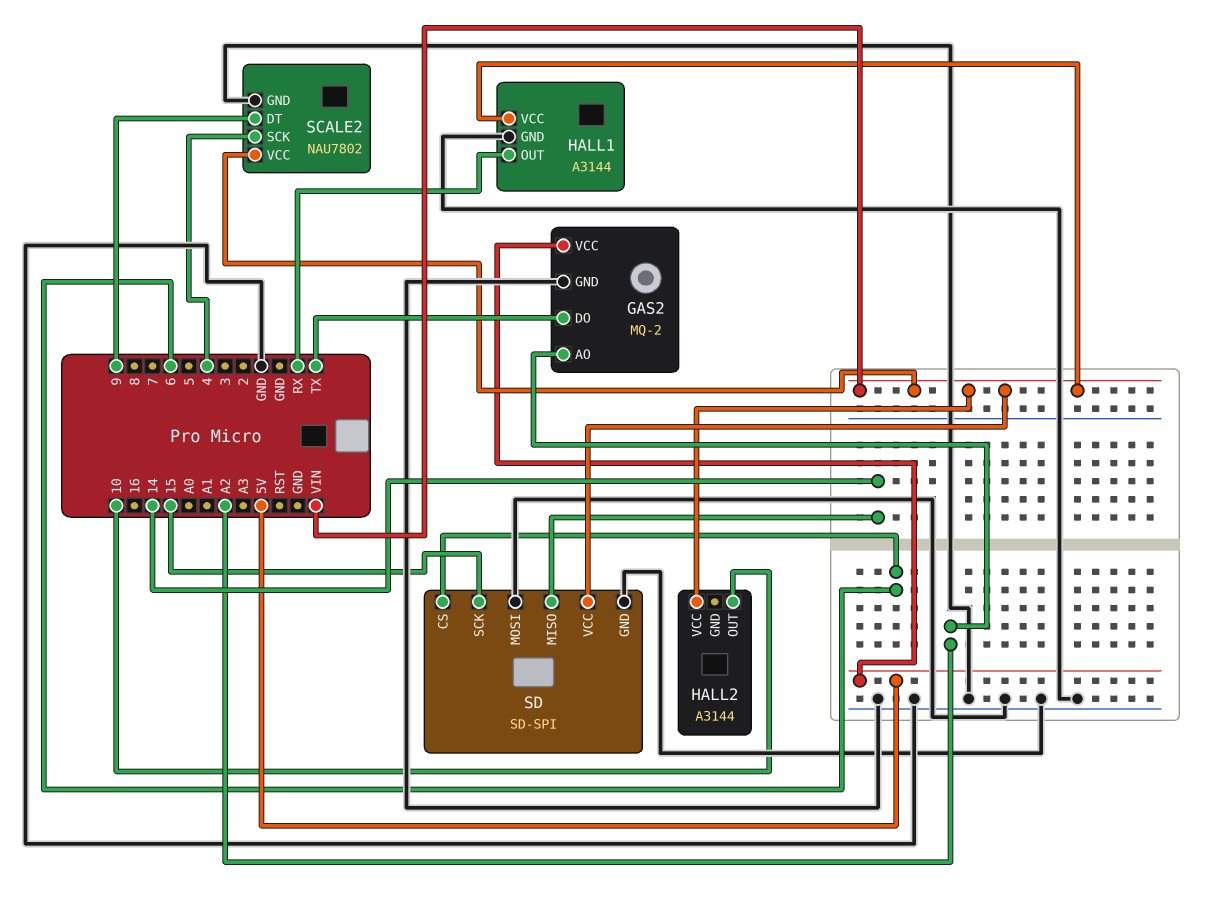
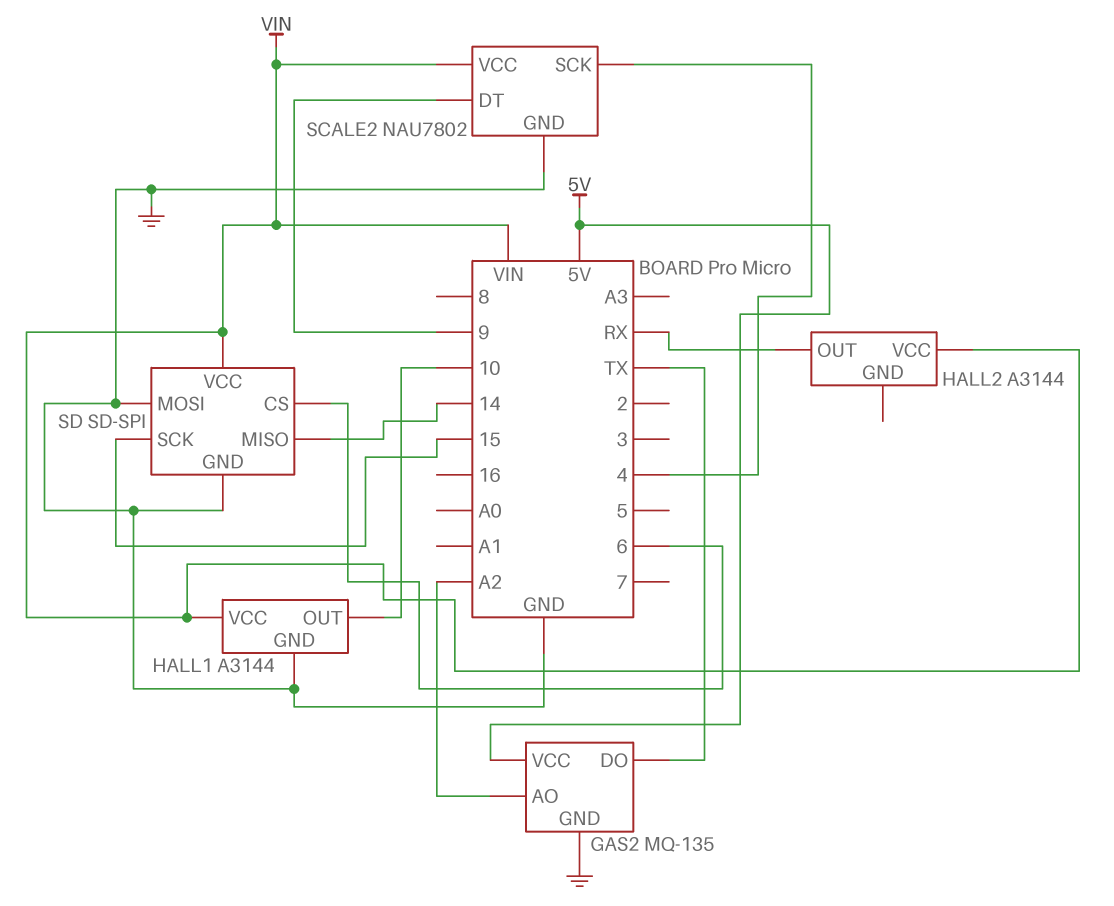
GAS2: MQ-2 -> MQ-135
HALL1 pin OUT: RX -> 10
HALL2 pin OUT: 10 -> RX

